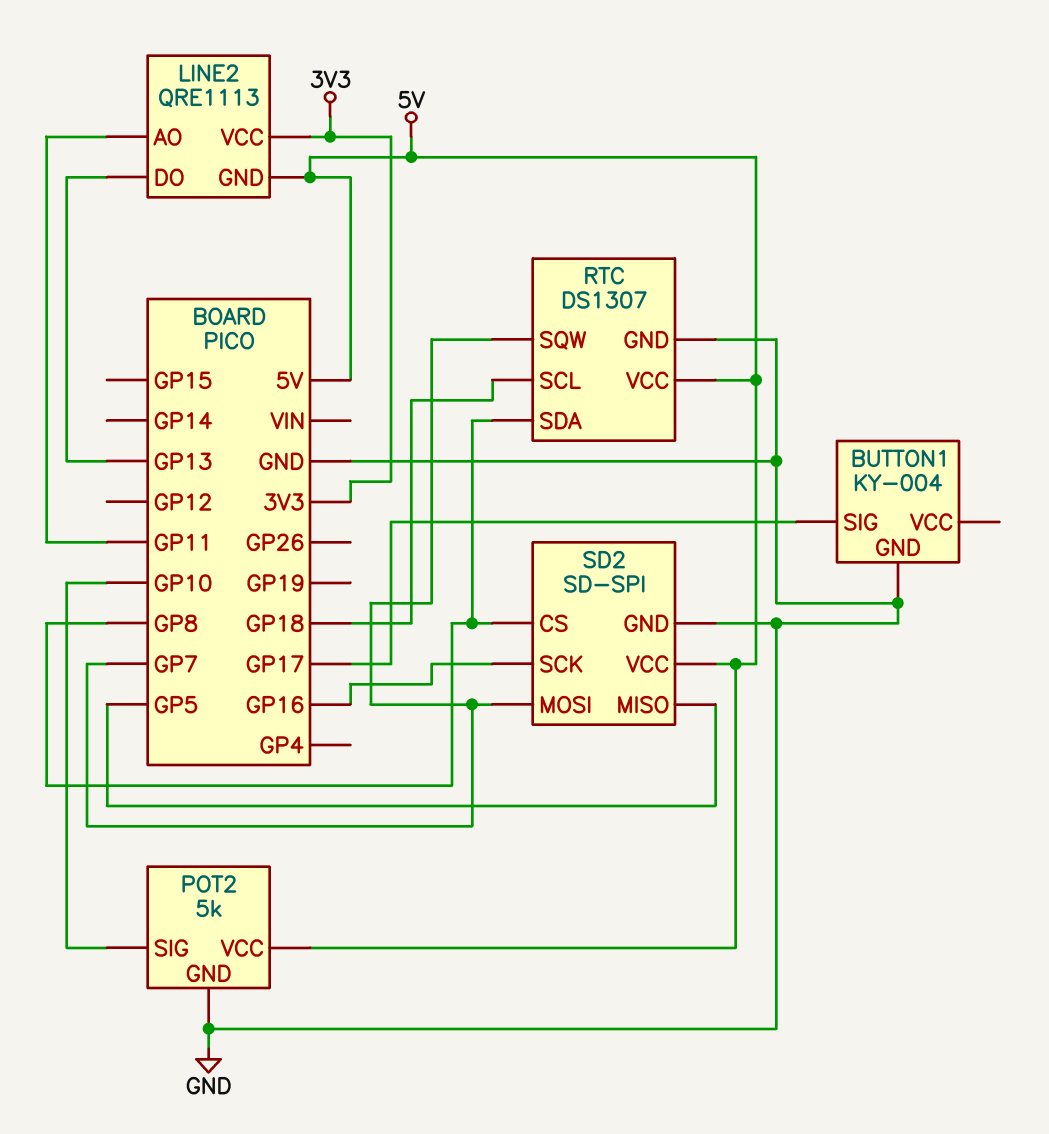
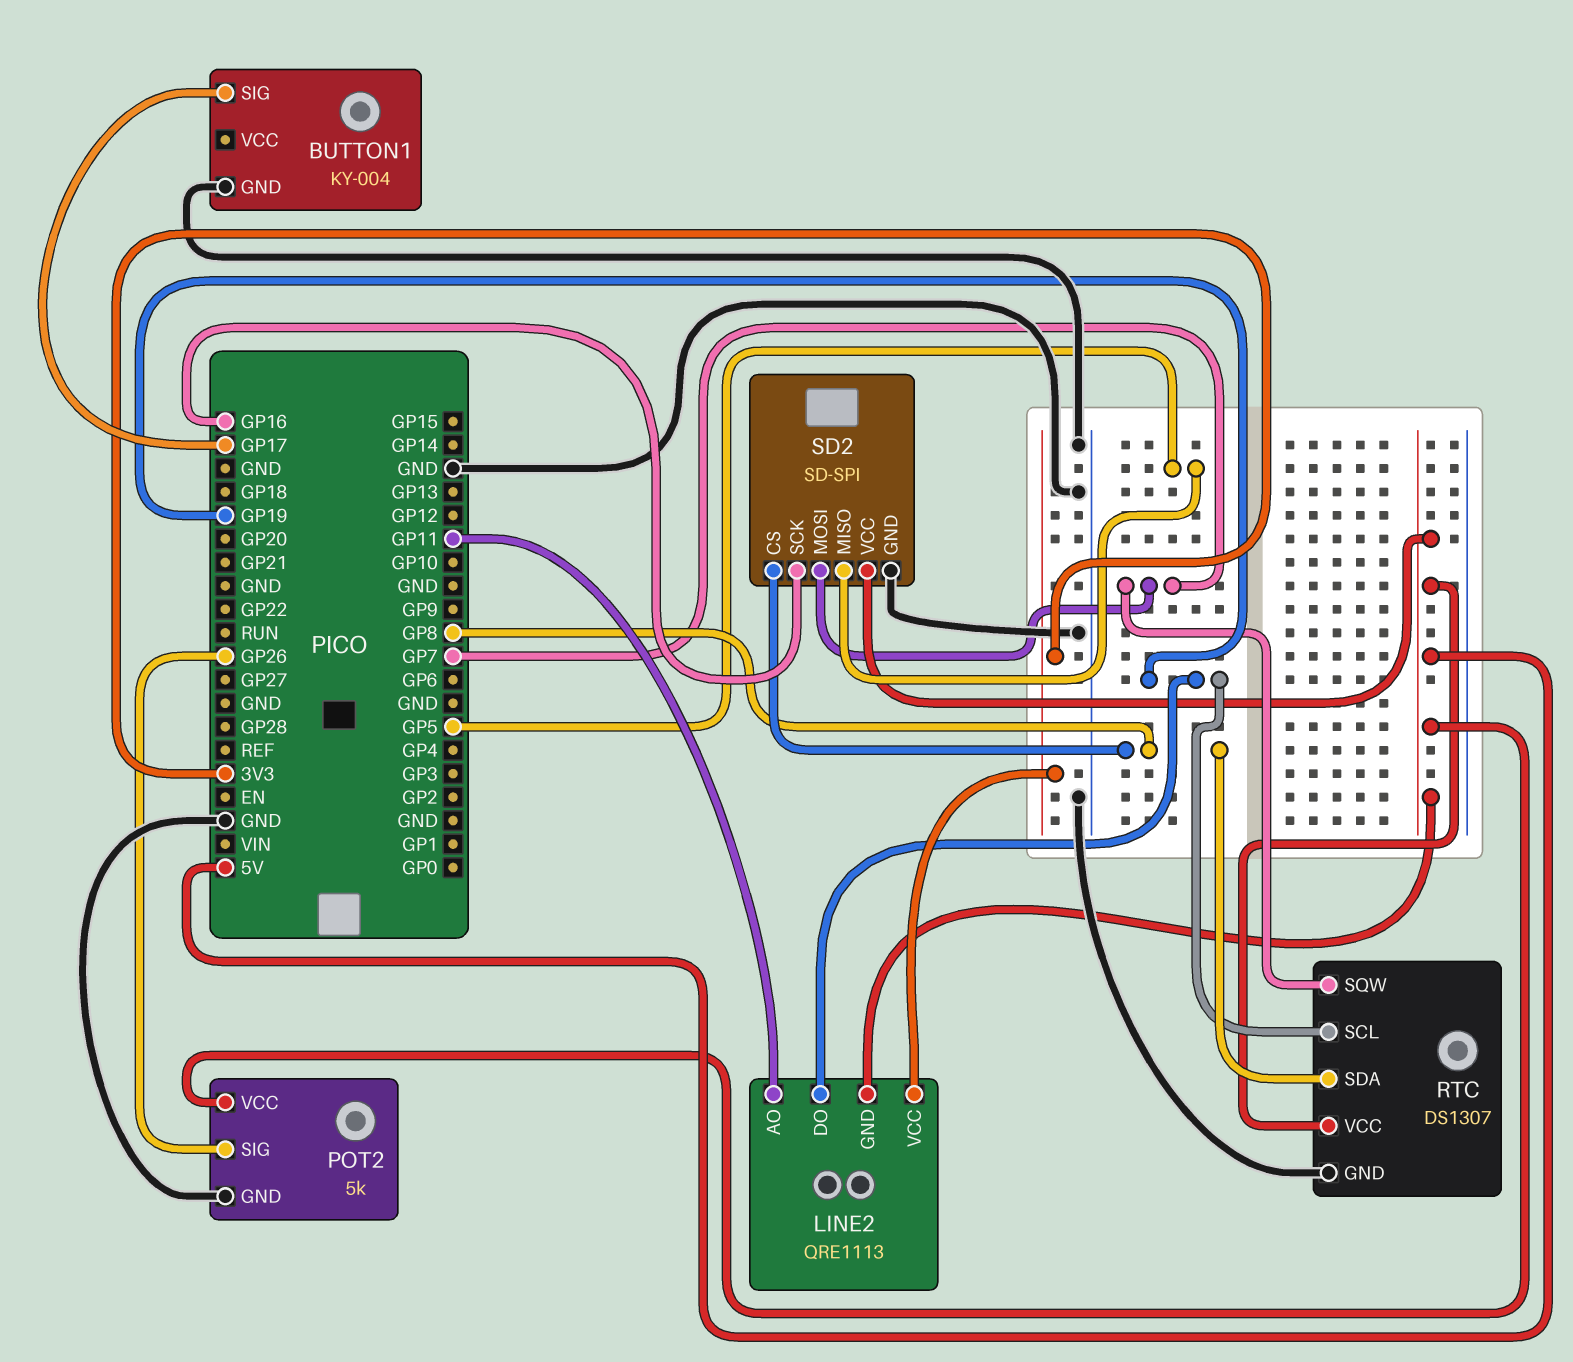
LINE2 pin DO: GP13 -> GP19
POT2 pin SIG: GP10 -> GP26
RTC pin SCL: GP18 -> GP19

